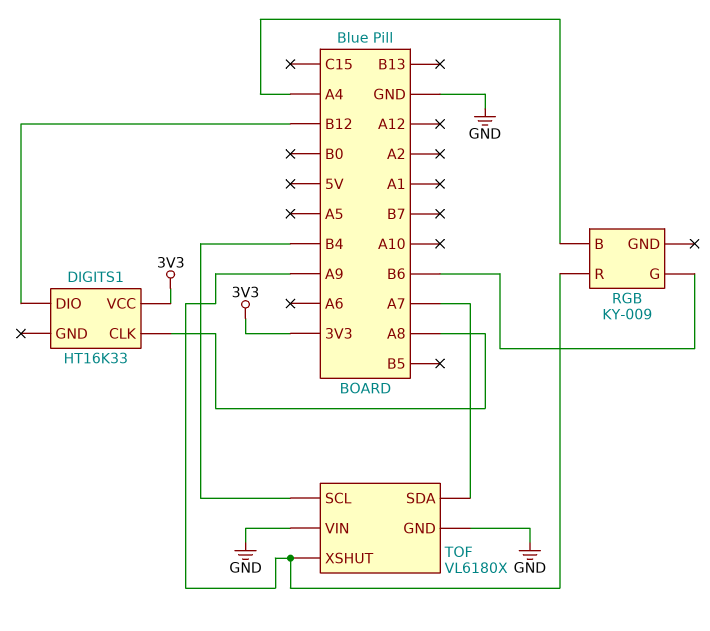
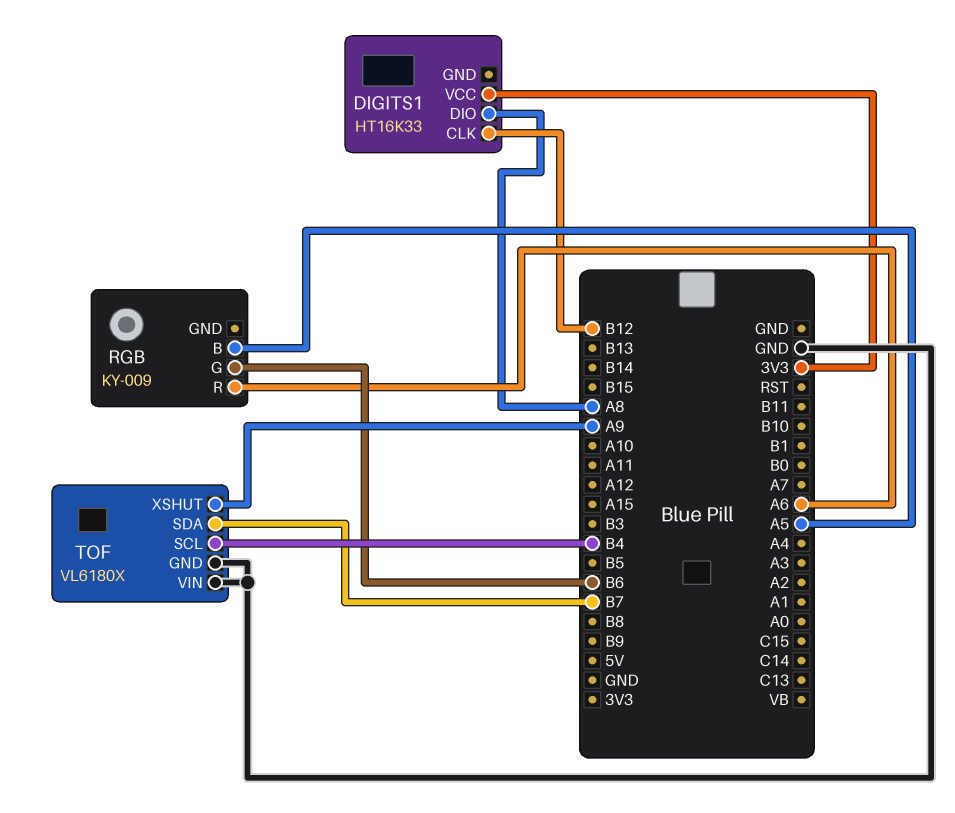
DIGITS1 pin CLK: A8 -> B12
DIGITS1 pin DIO: B12 -> A8
RGB pin B: A4 -> A5
RGB pin R: A9 -> A6
TOF pin SDA: A7 -> B7

